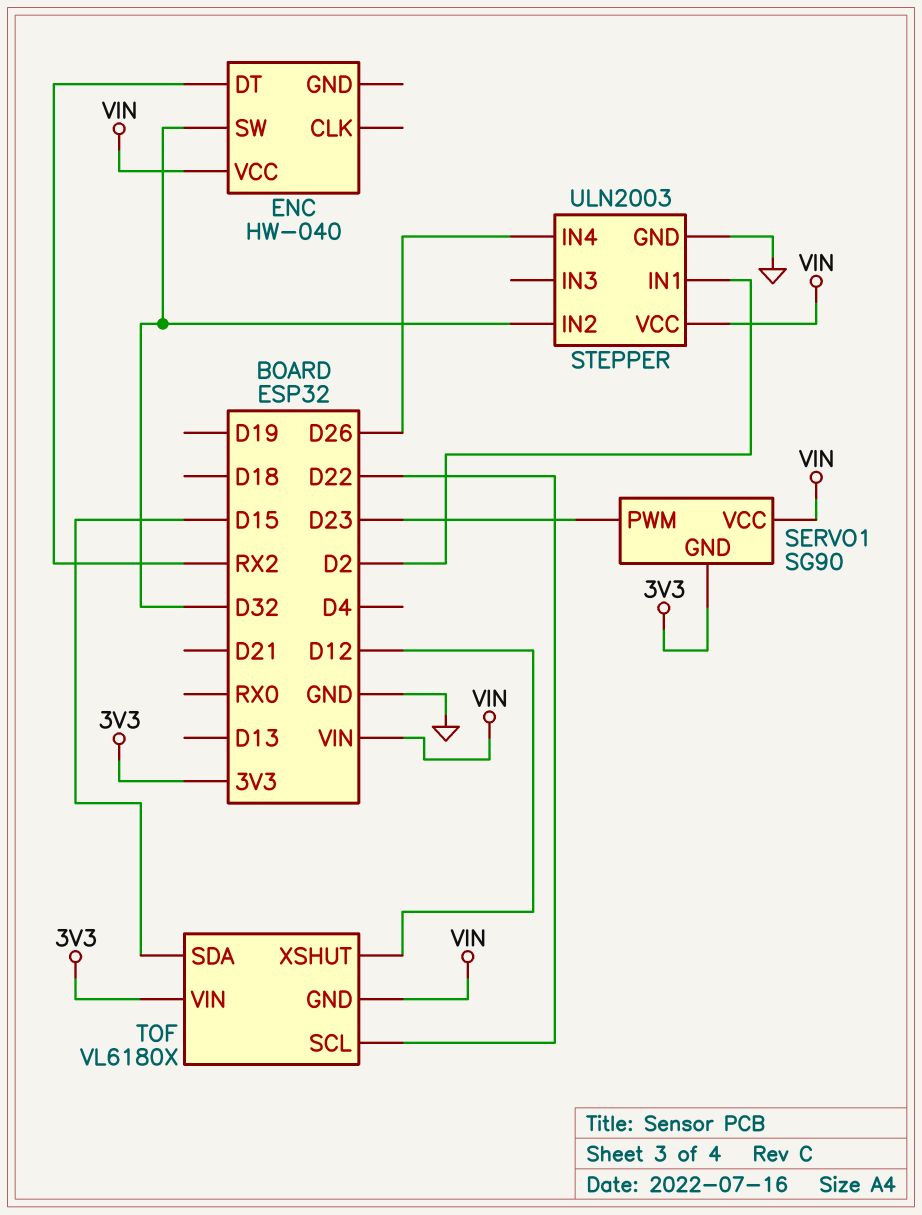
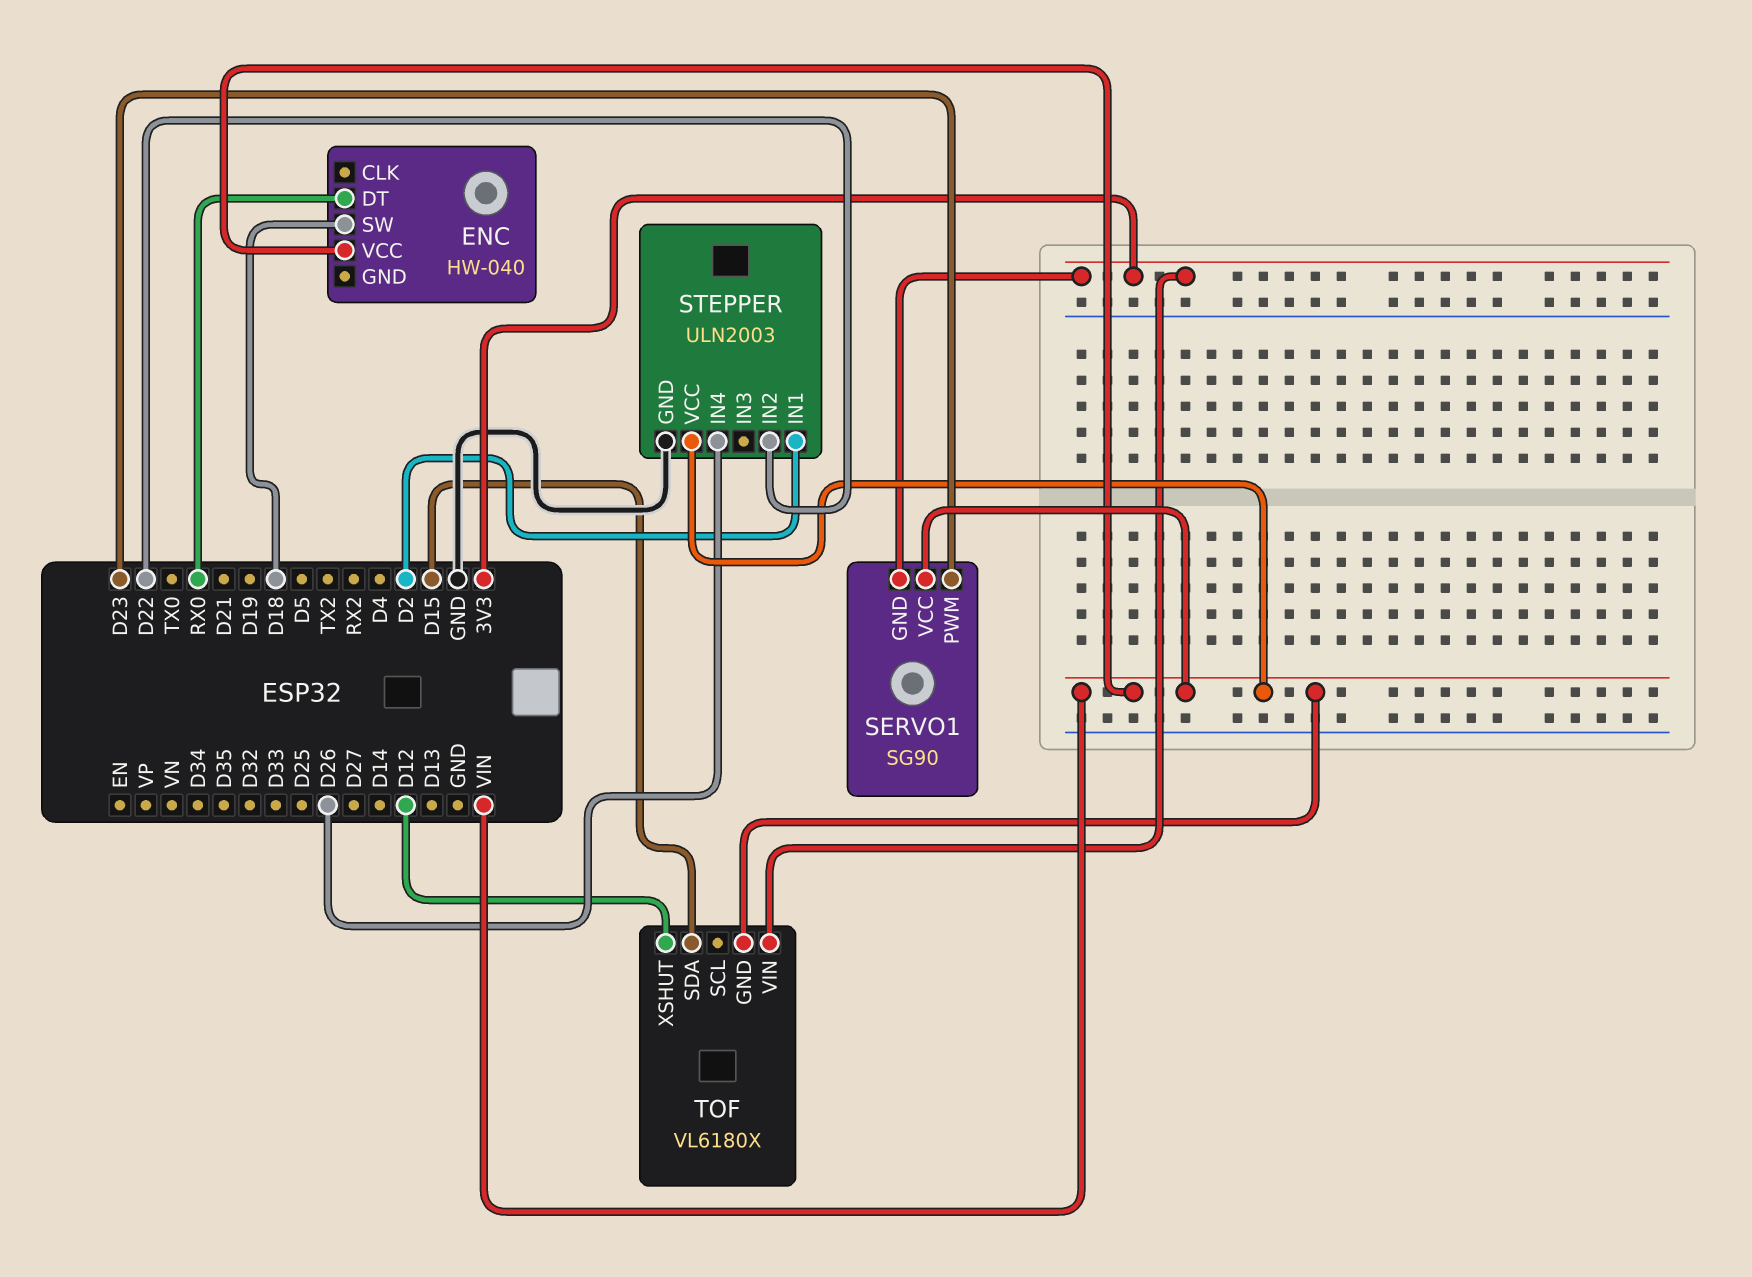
ENC pin DT: RX2 -> RX0
ENC pin SW: D32 -> D18
STEPPER pin IN2: D32 -> D22
TOF pin SCL: D22 -> none

